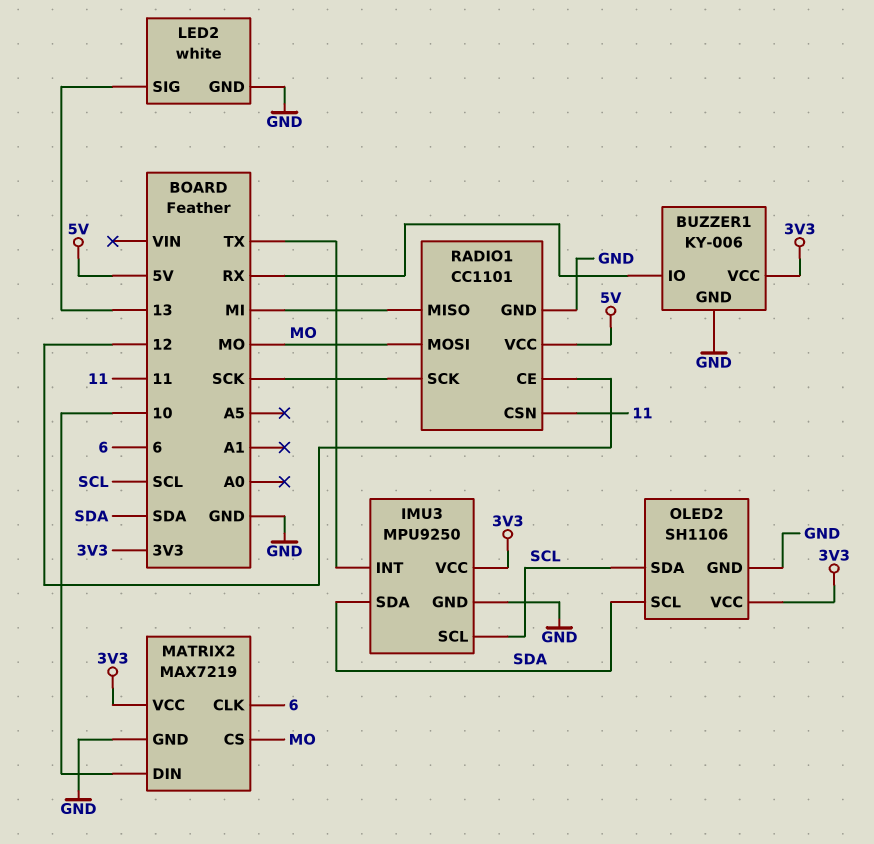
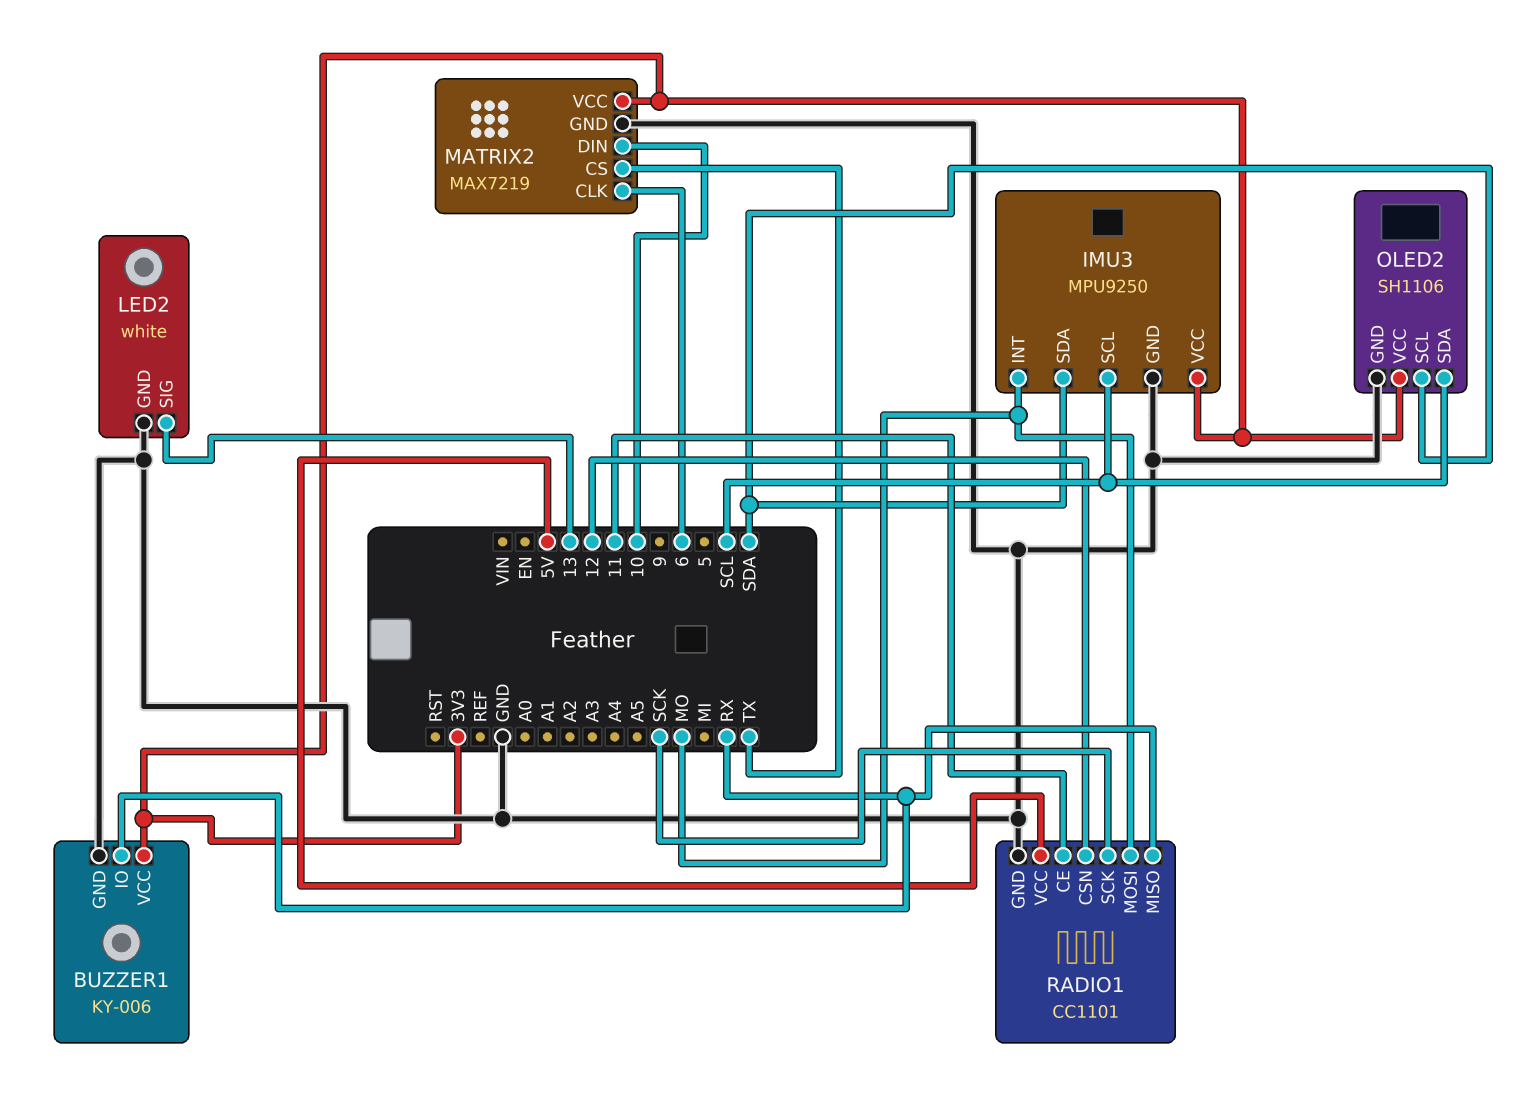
IMU3 pin INT: TX -> MO
MATRIX2 pin CS: MO -> TX
RADIO1 pin CE: 12 -> 11
RADIO1 pin CSN: 11 -> 12
RADIO1 pin MISO: MI -> RX

